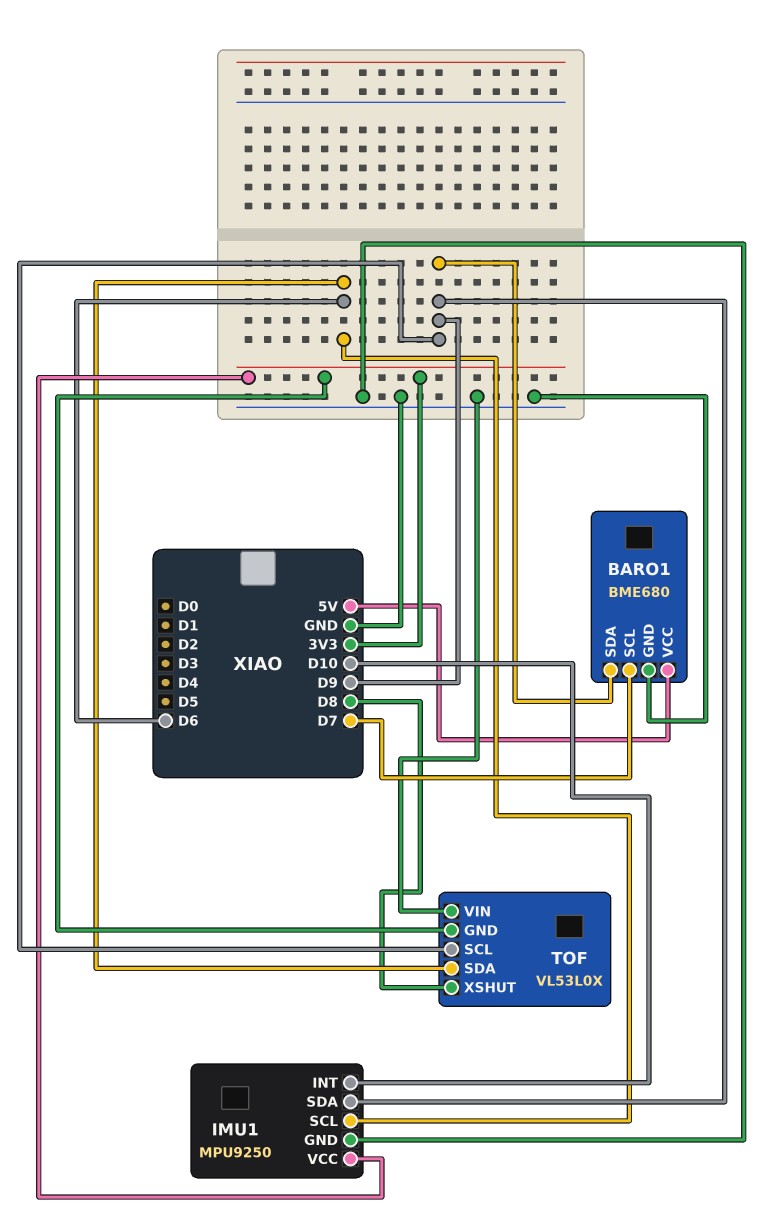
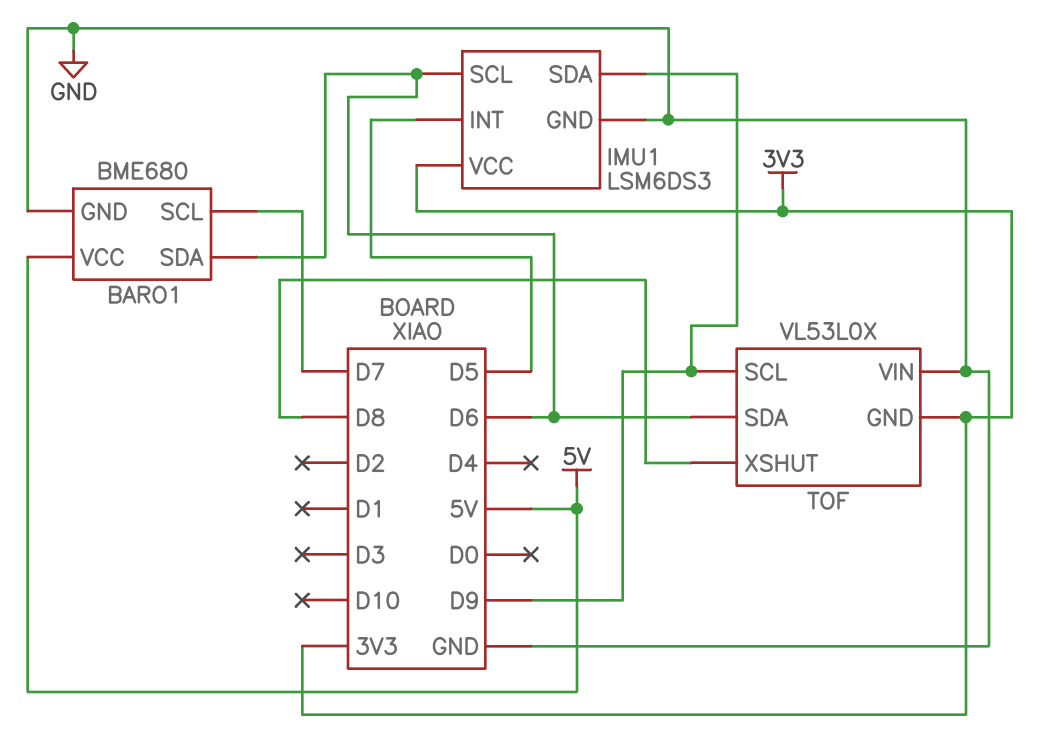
BARO1 pin SDA: D9 -> D6
IMU1: MPU9250 -> LSM6DS3
IMU1 pin INT: D10 -> D5

